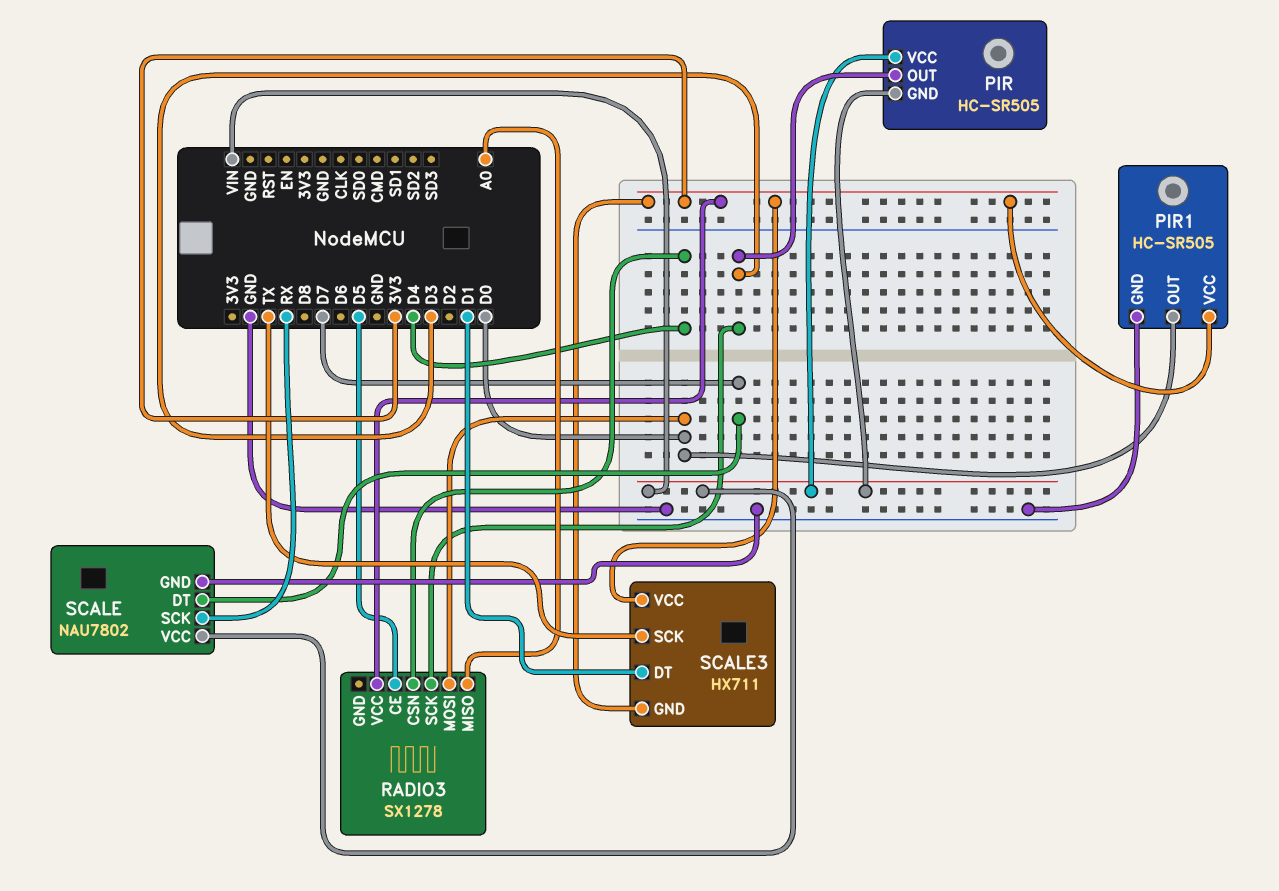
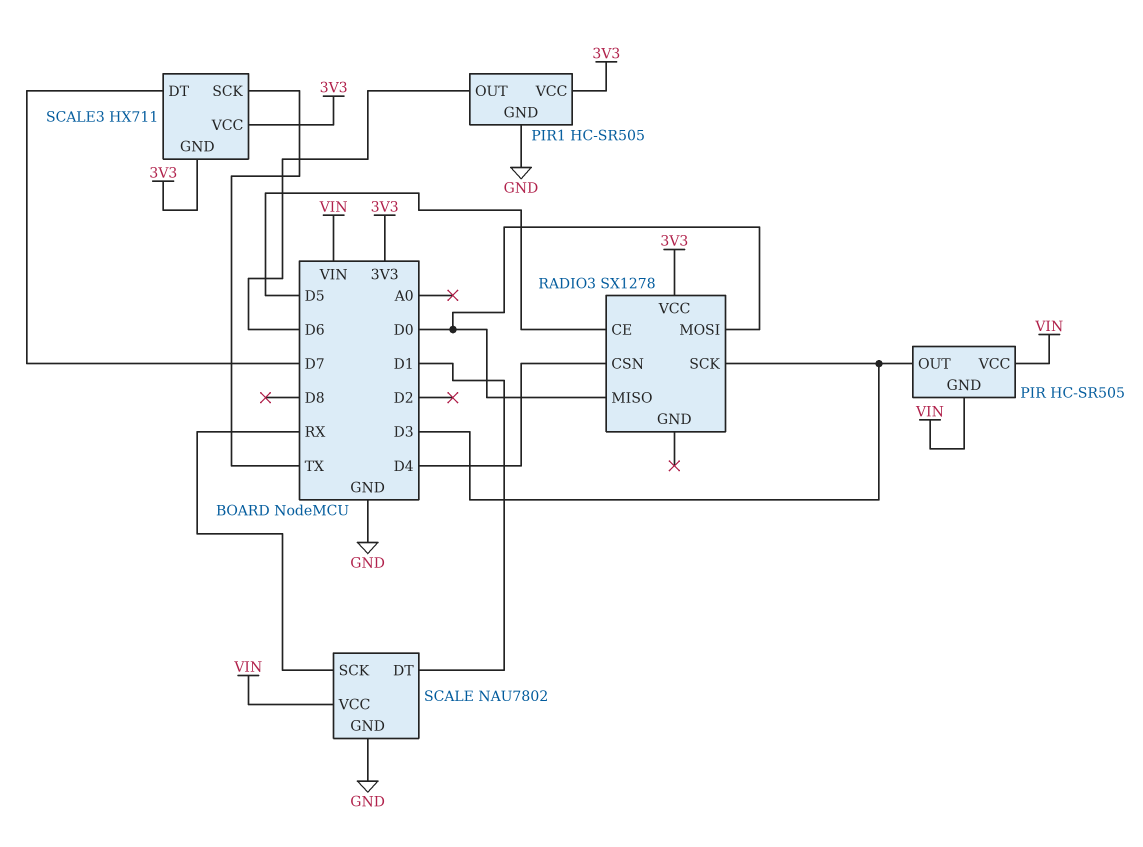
PIR1 pin OUT: D0 -> D6
RADIO3 pin MISO: A0 -> D0
SCALE pin DT: D7 -> D1
SCALE3 pin DT: D1 -> D7

